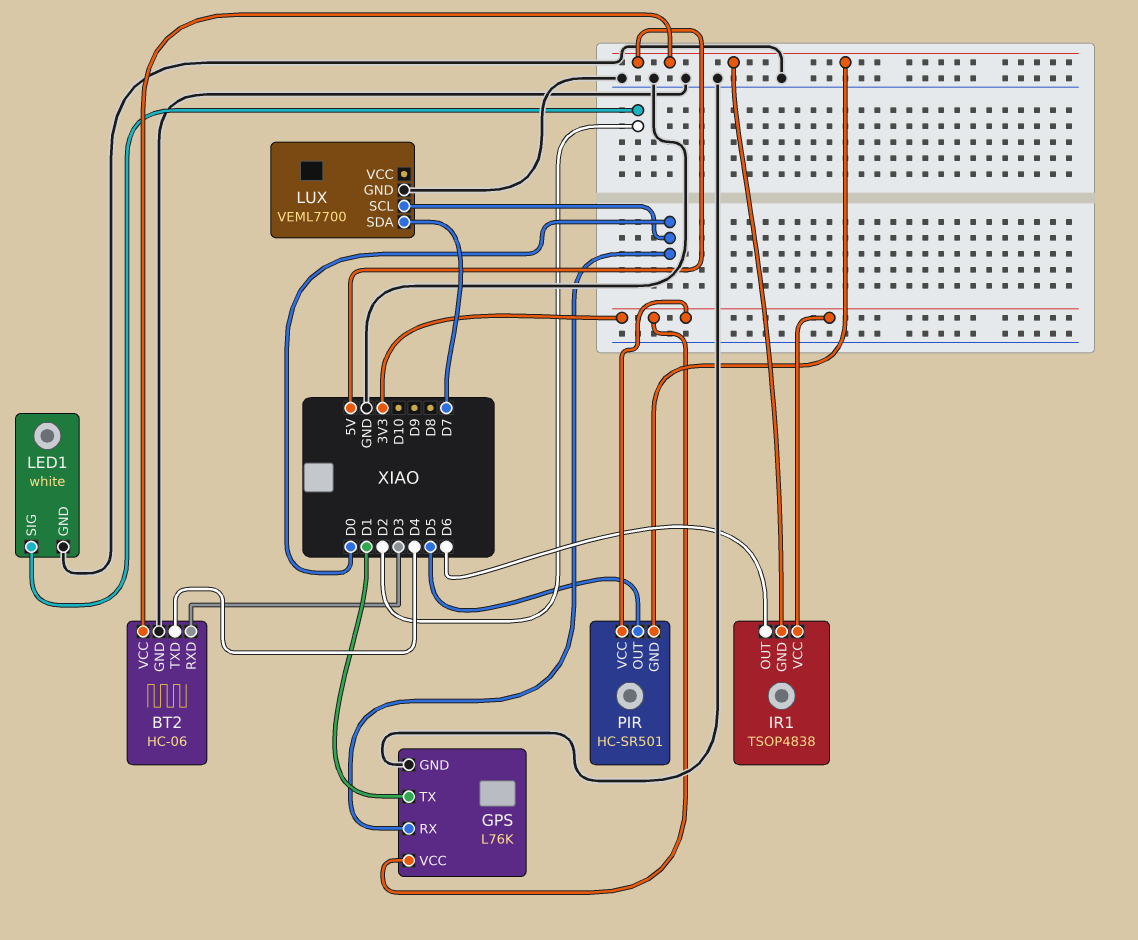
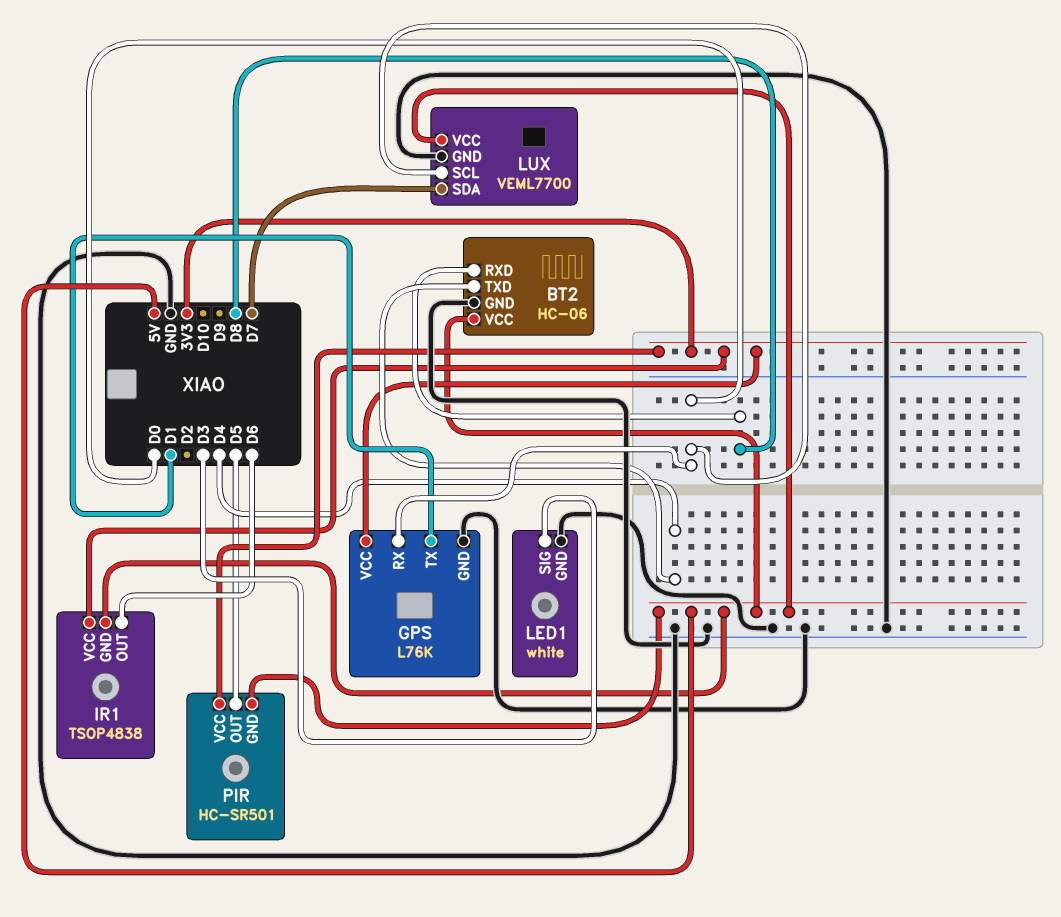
BT2 pin RXD: D3 -> D8
LED1 pin SIG: D2 -> D3
LUX pin VCC: none -> 5V

